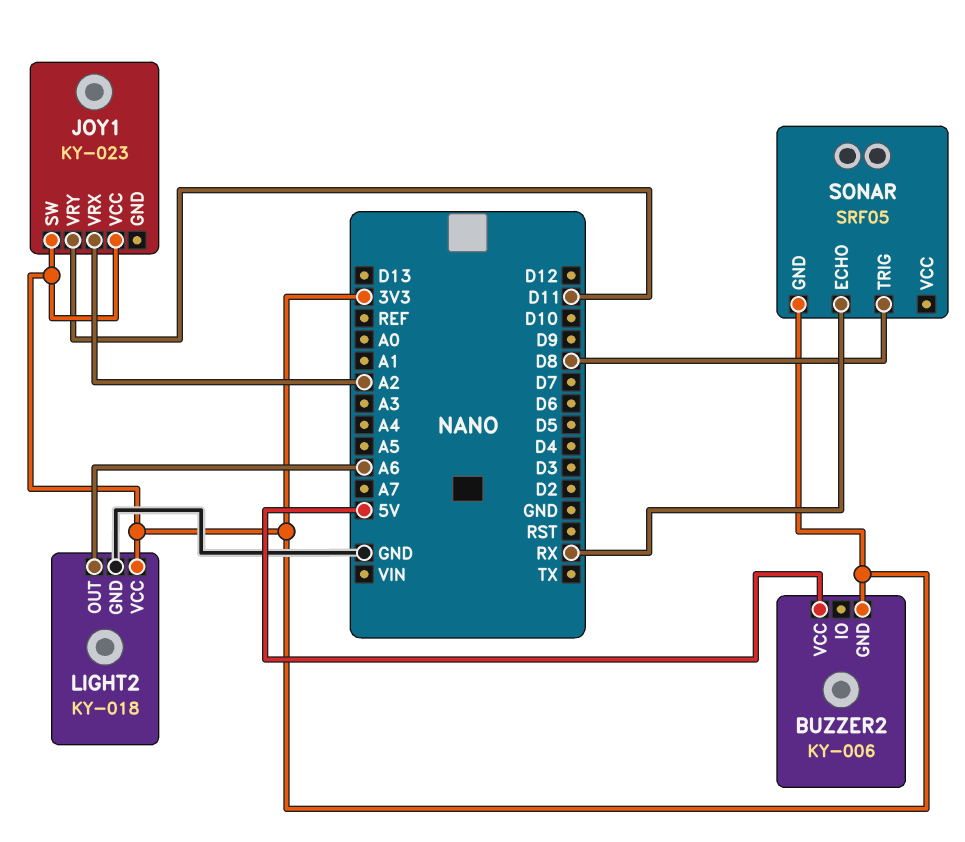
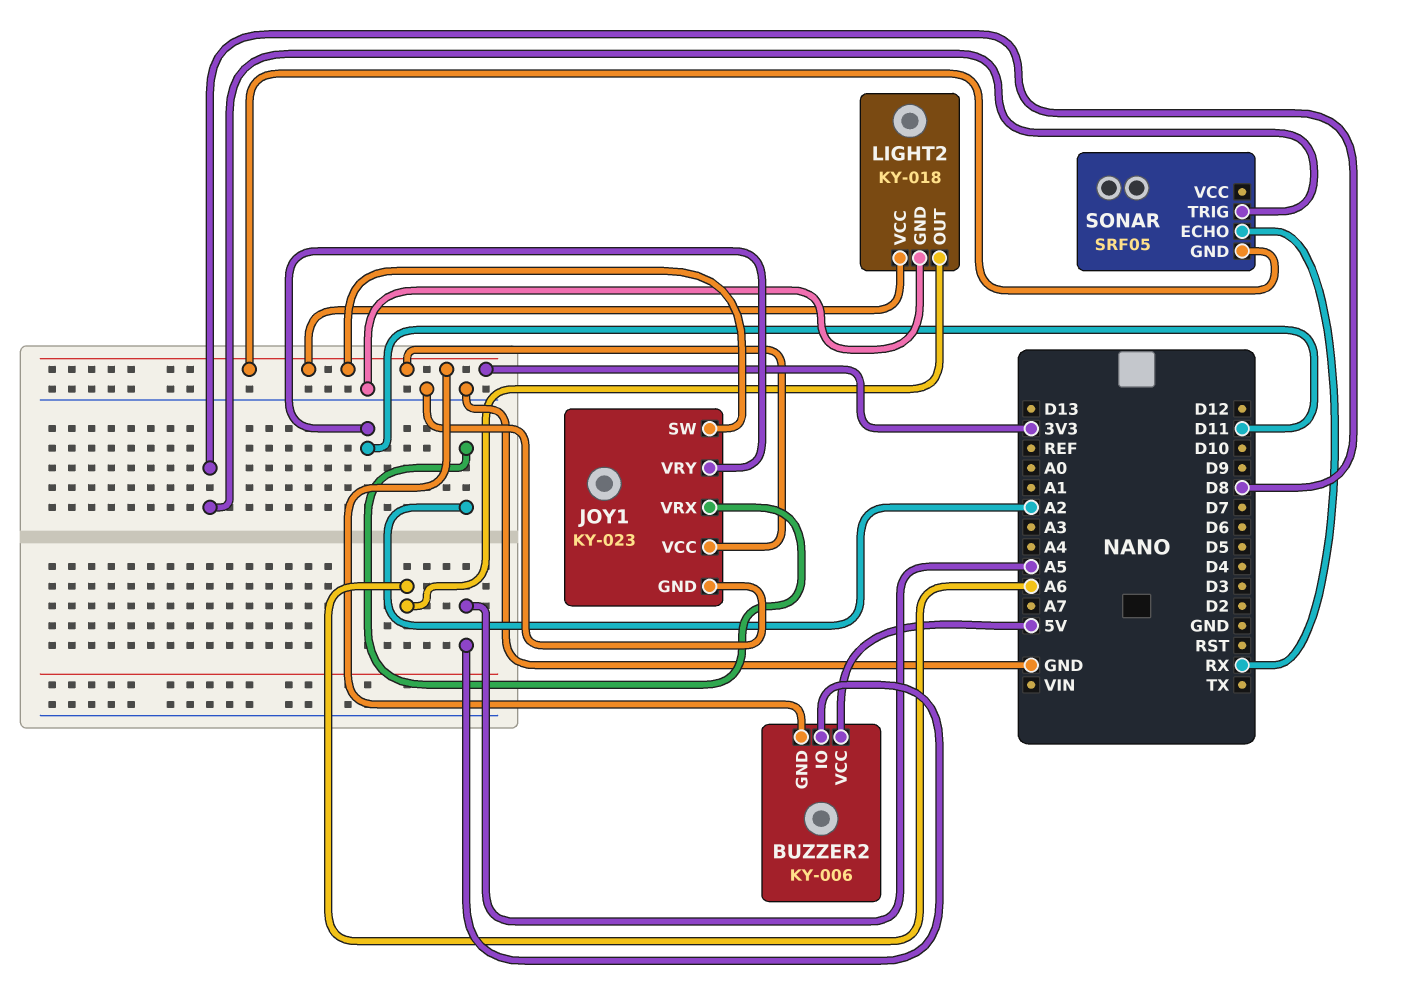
BUZZER2 pin IO: none -> A5
JOY1 pin GND: none -> GND

